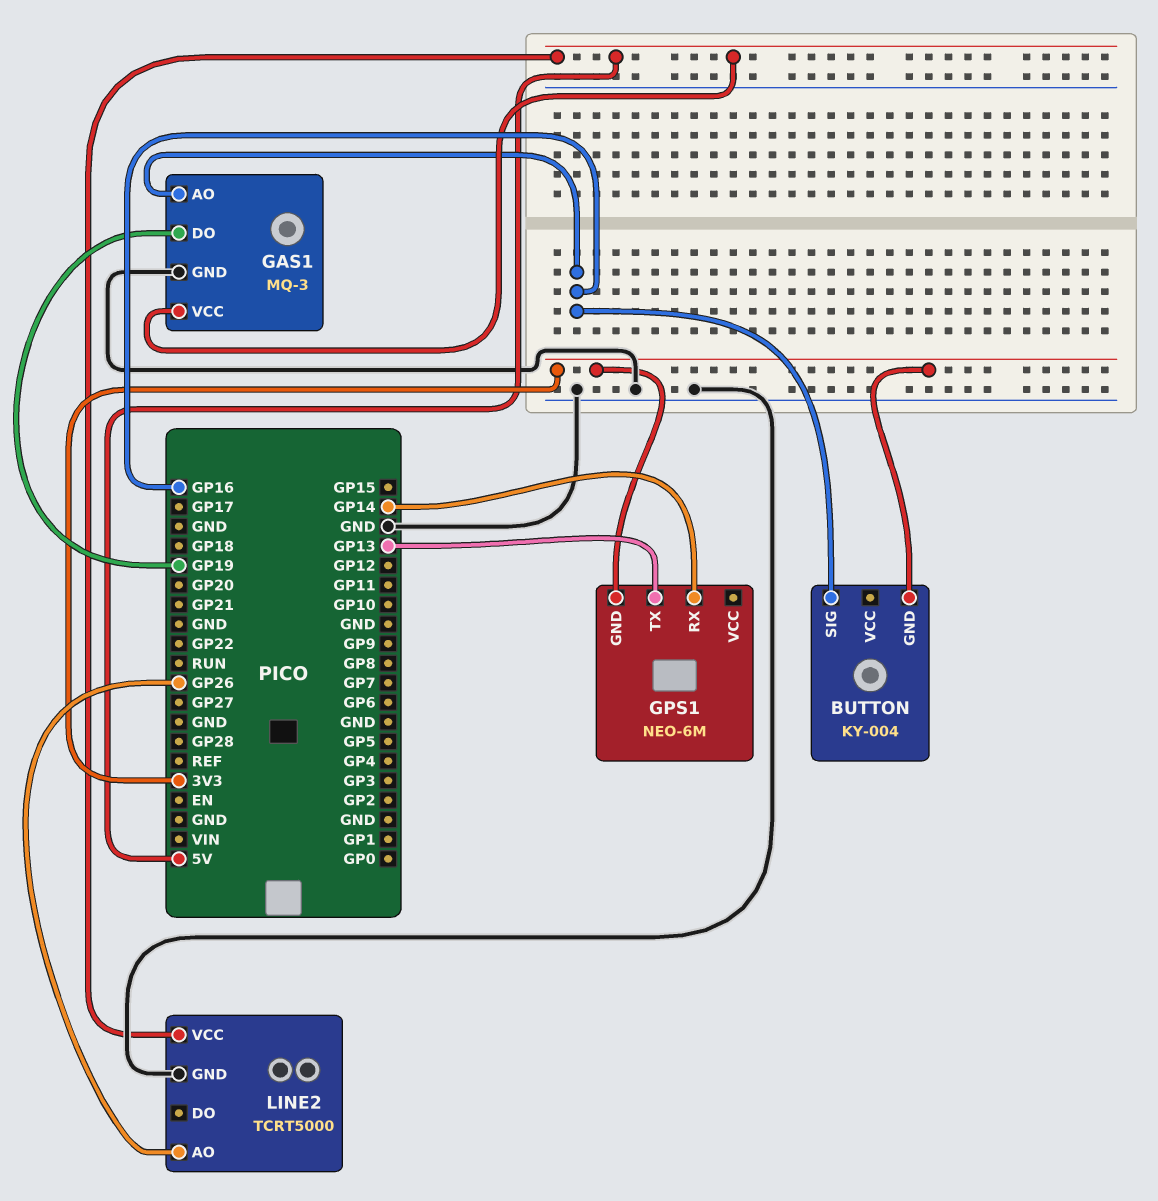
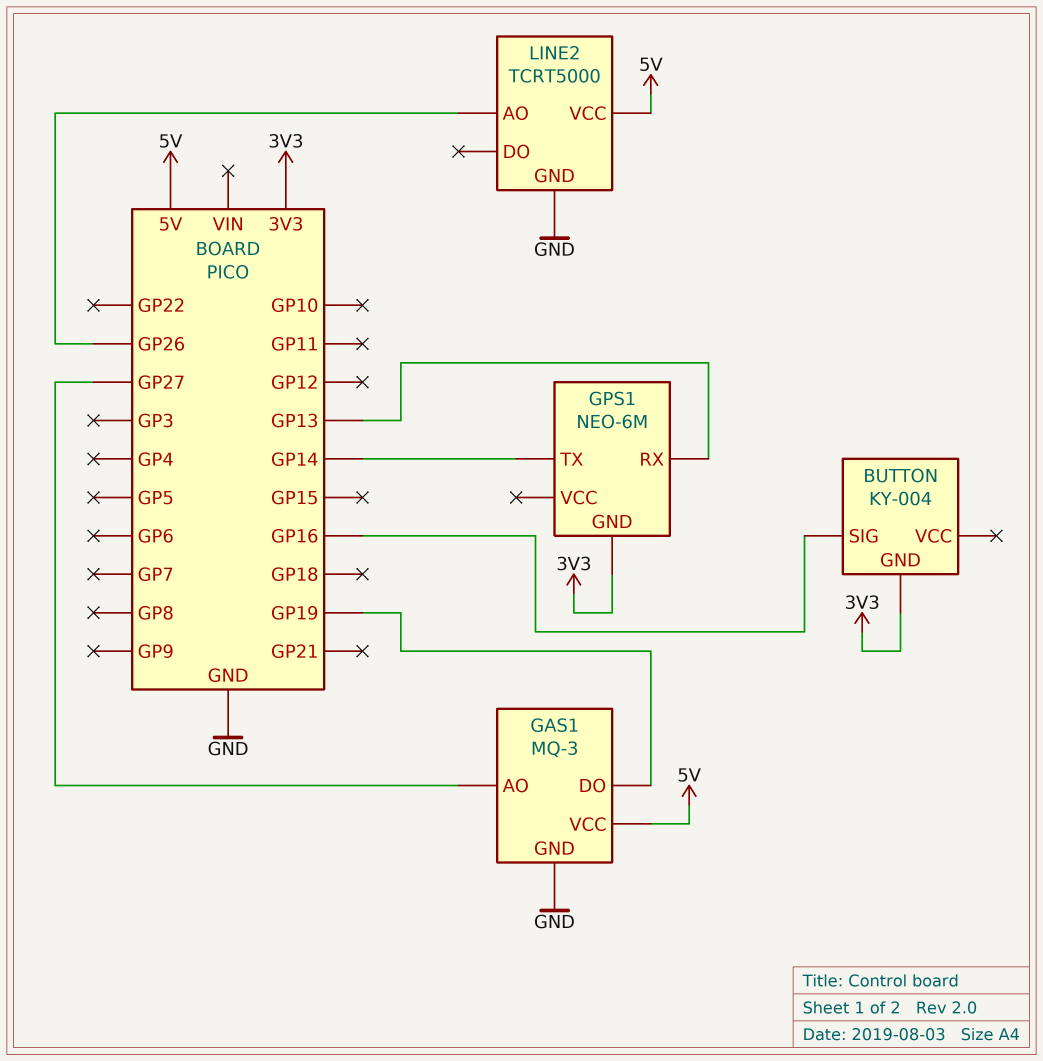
GAS1 pin AO: GP16 -> GP27
GPS1 pin RX: GP14 -> GP13
GPS1 pin TX: GP13 -> GP14

